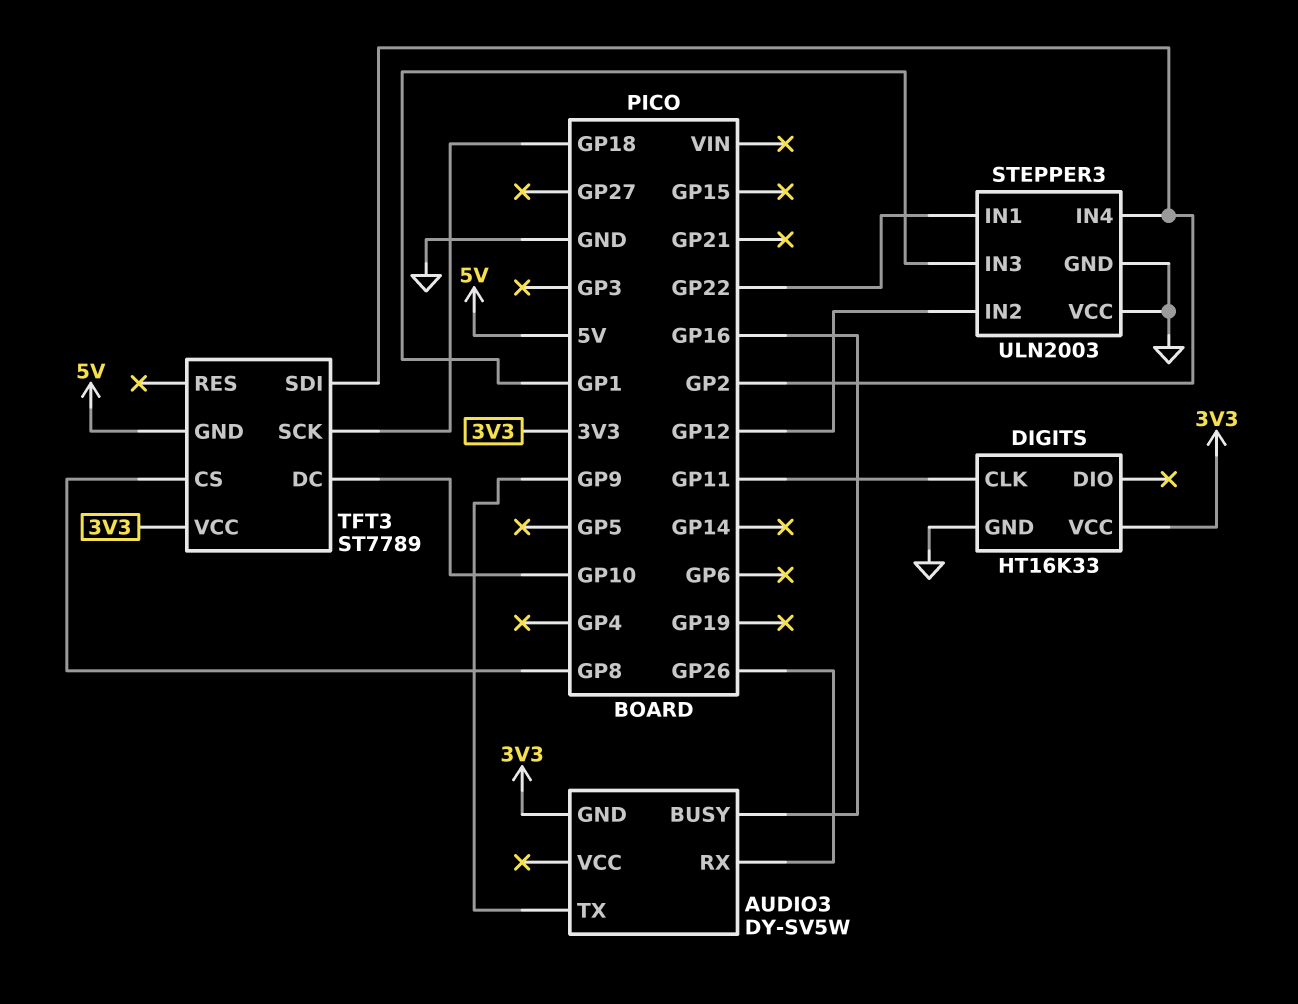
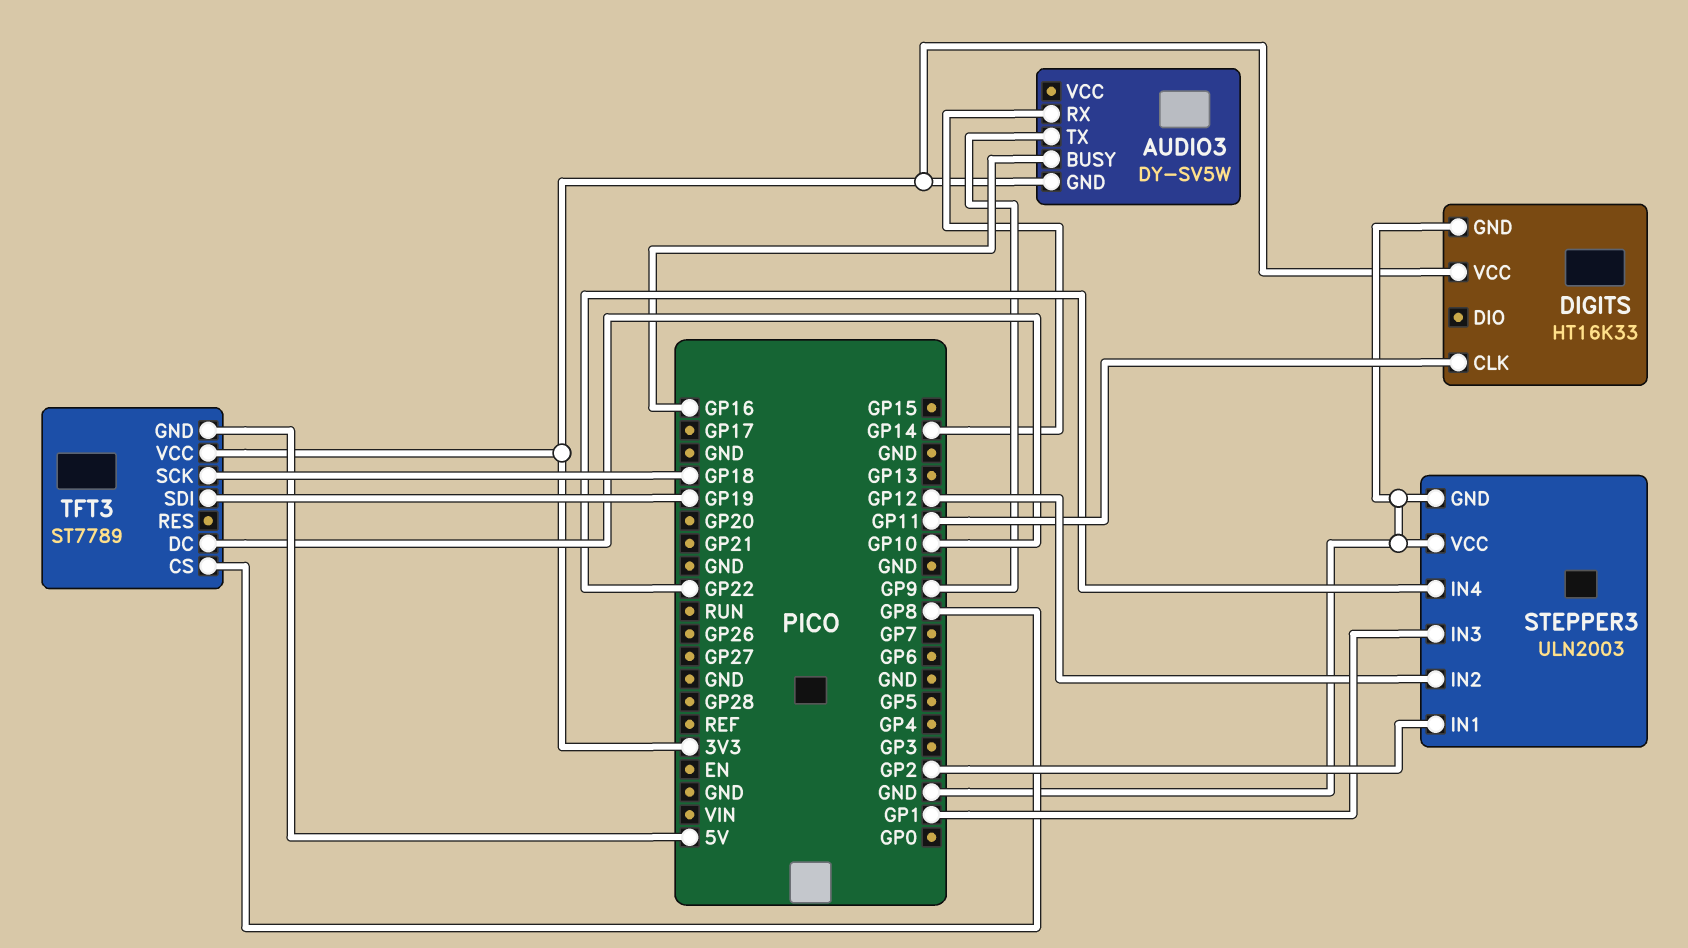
AUDIO3 pin RX: GP26 -> GP14
STEPPER3 pin IN1: GP22 -> GP2
STEPPER3 pin IN4: GP2 -> GP22
TFT3 pin SDI: GP2 -> GP19

